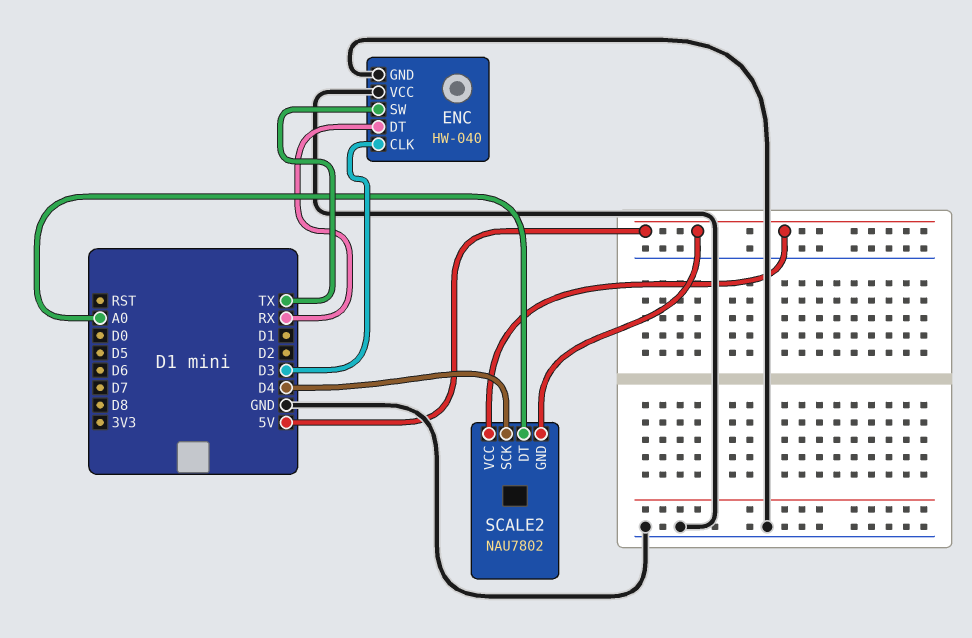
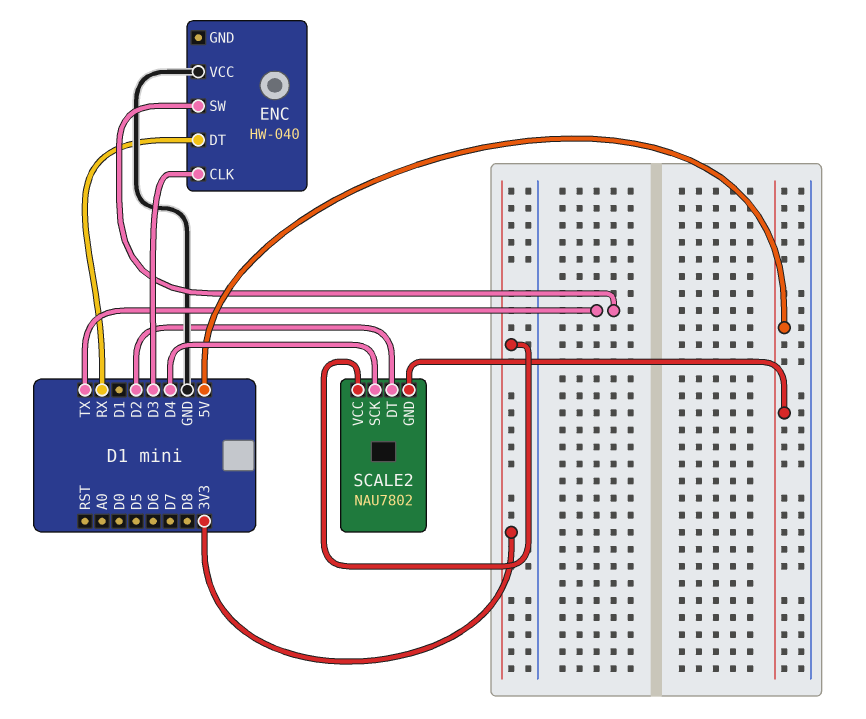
ENC pin GND: GND -> none
SCALE2 pin DT: A0 -> D2
SCALE2 pin VCC: 5V -> 3V3

